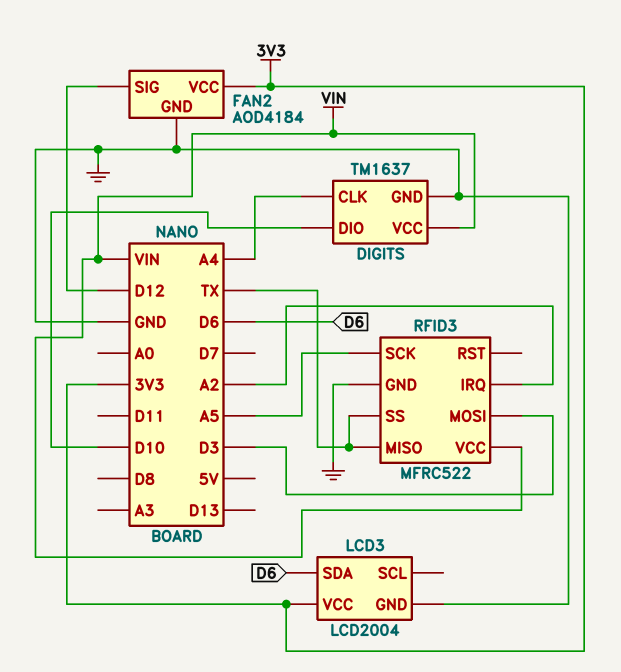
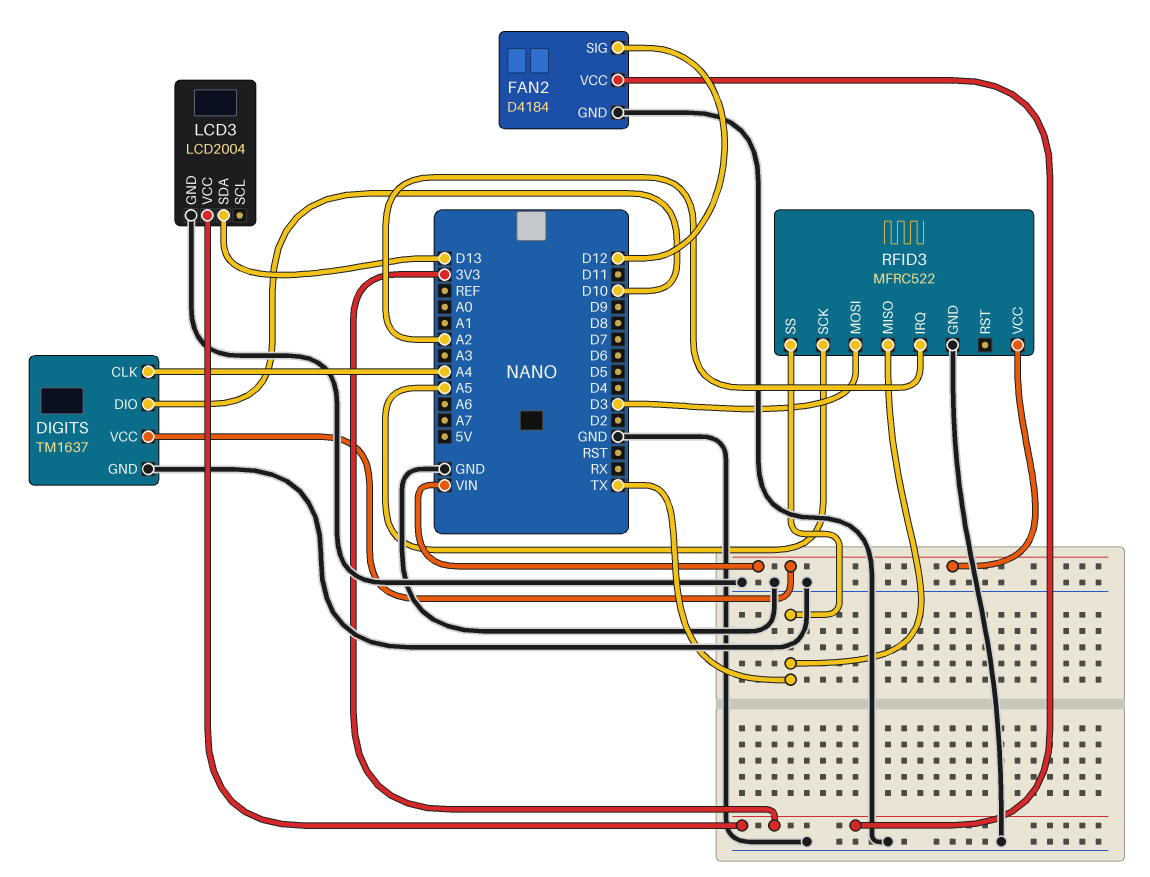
FAN2: AOD4184 -> D4184
LCD3 pin SDA: D6 -> D13

